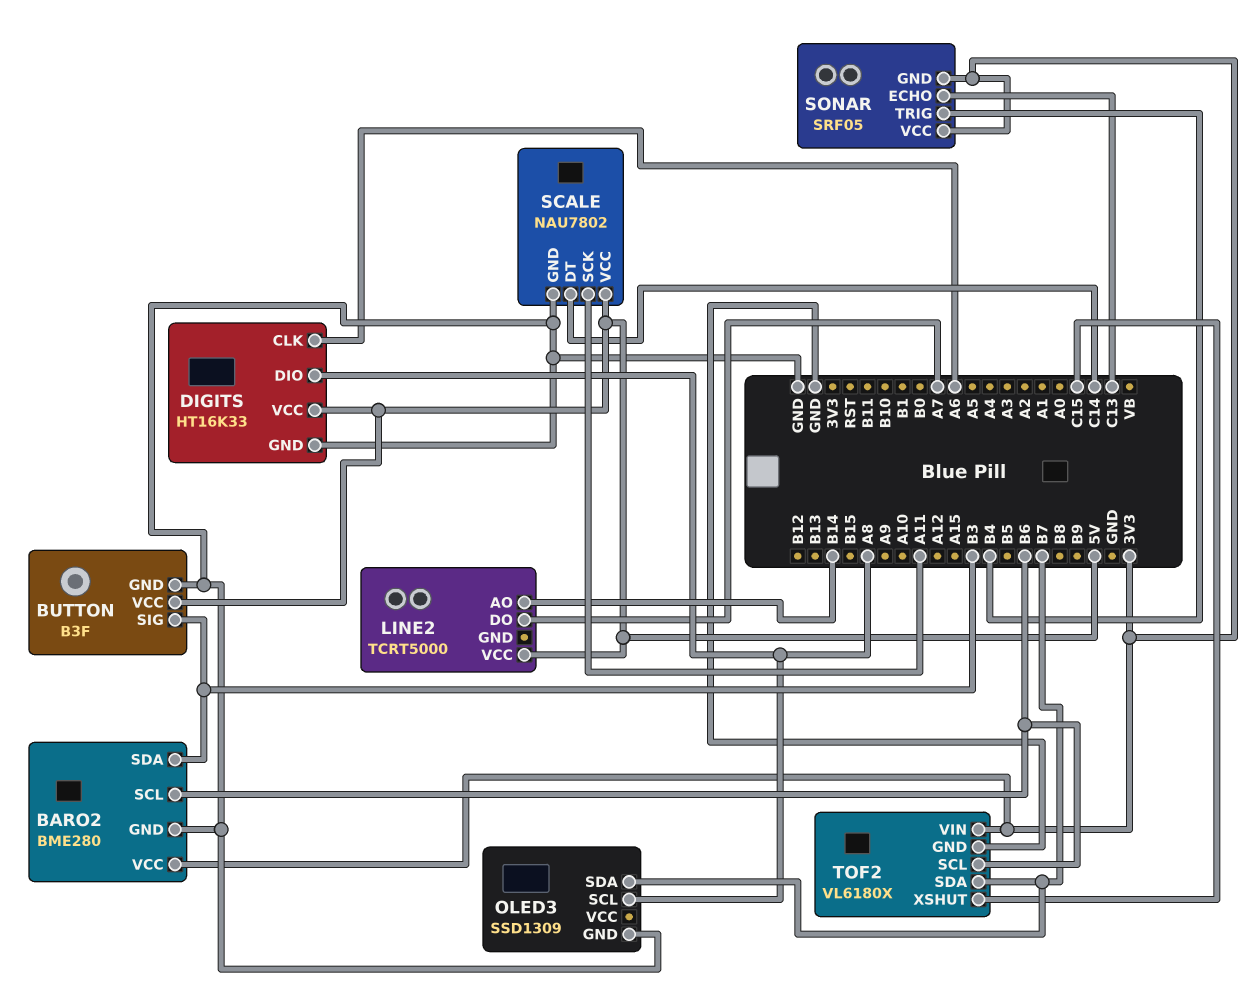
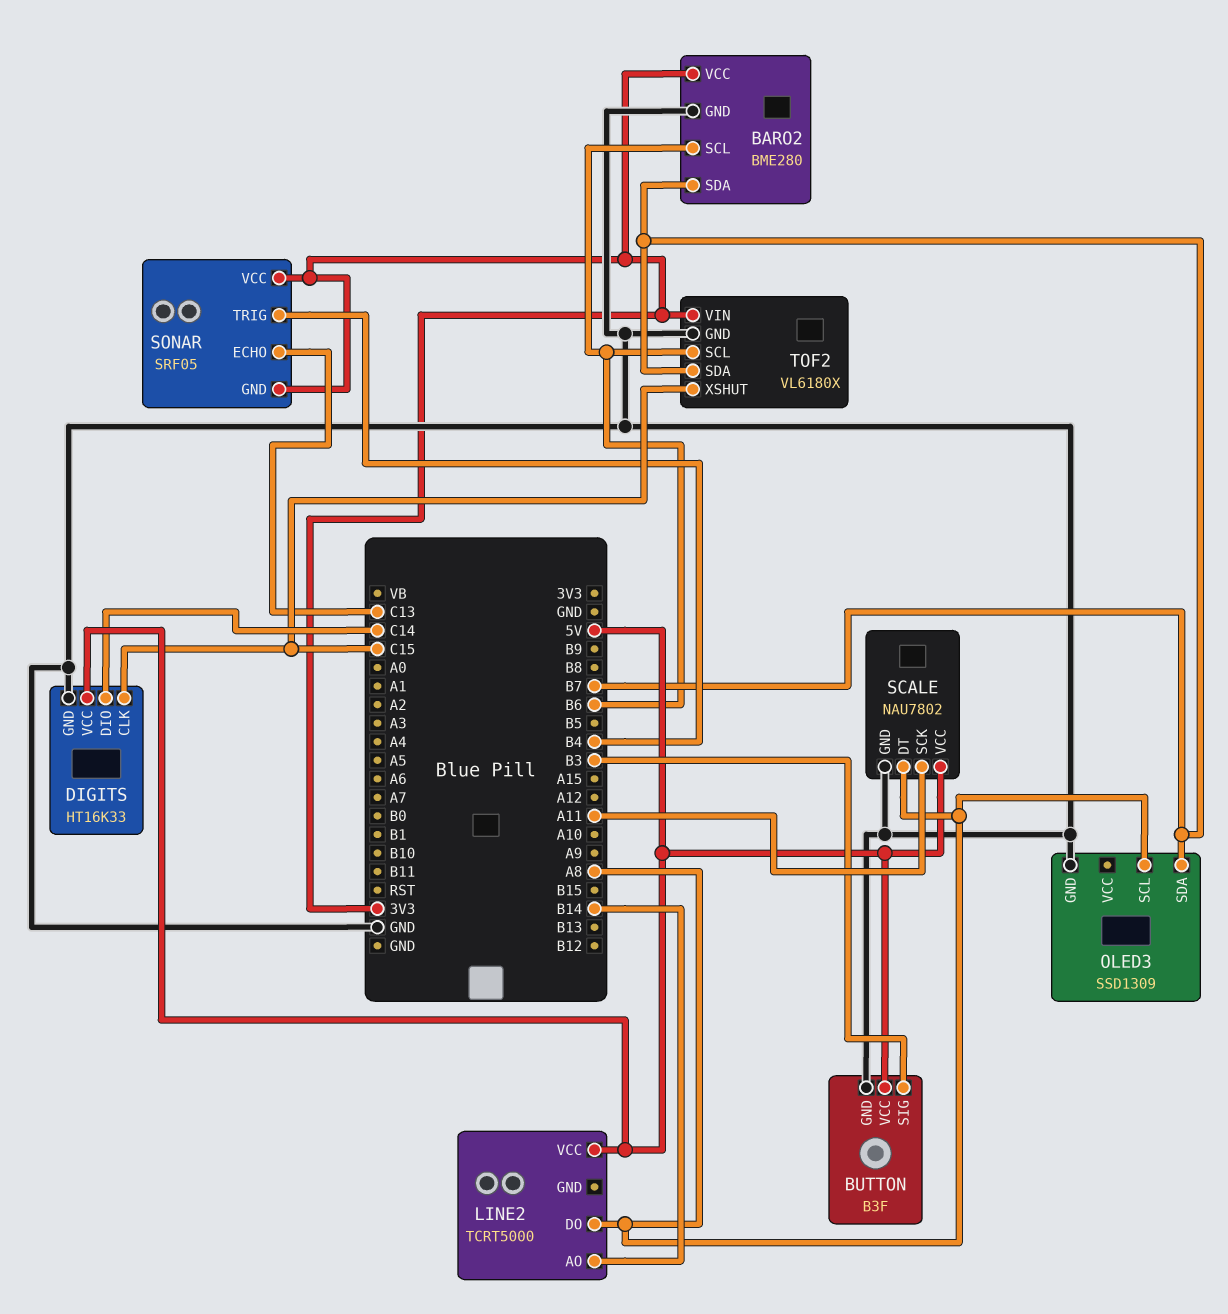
BARO2 pin SDA: B3 -> B7
DIGITS pin CLK: A6 -> C15
DIGITS pin DIO: A8 -> C14
LINE2 pin DO: A7 -> A8
SCALE pin DT: C14 -> A8

